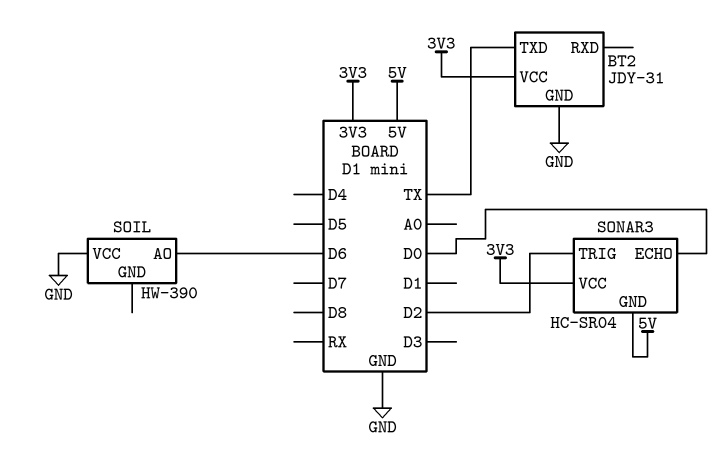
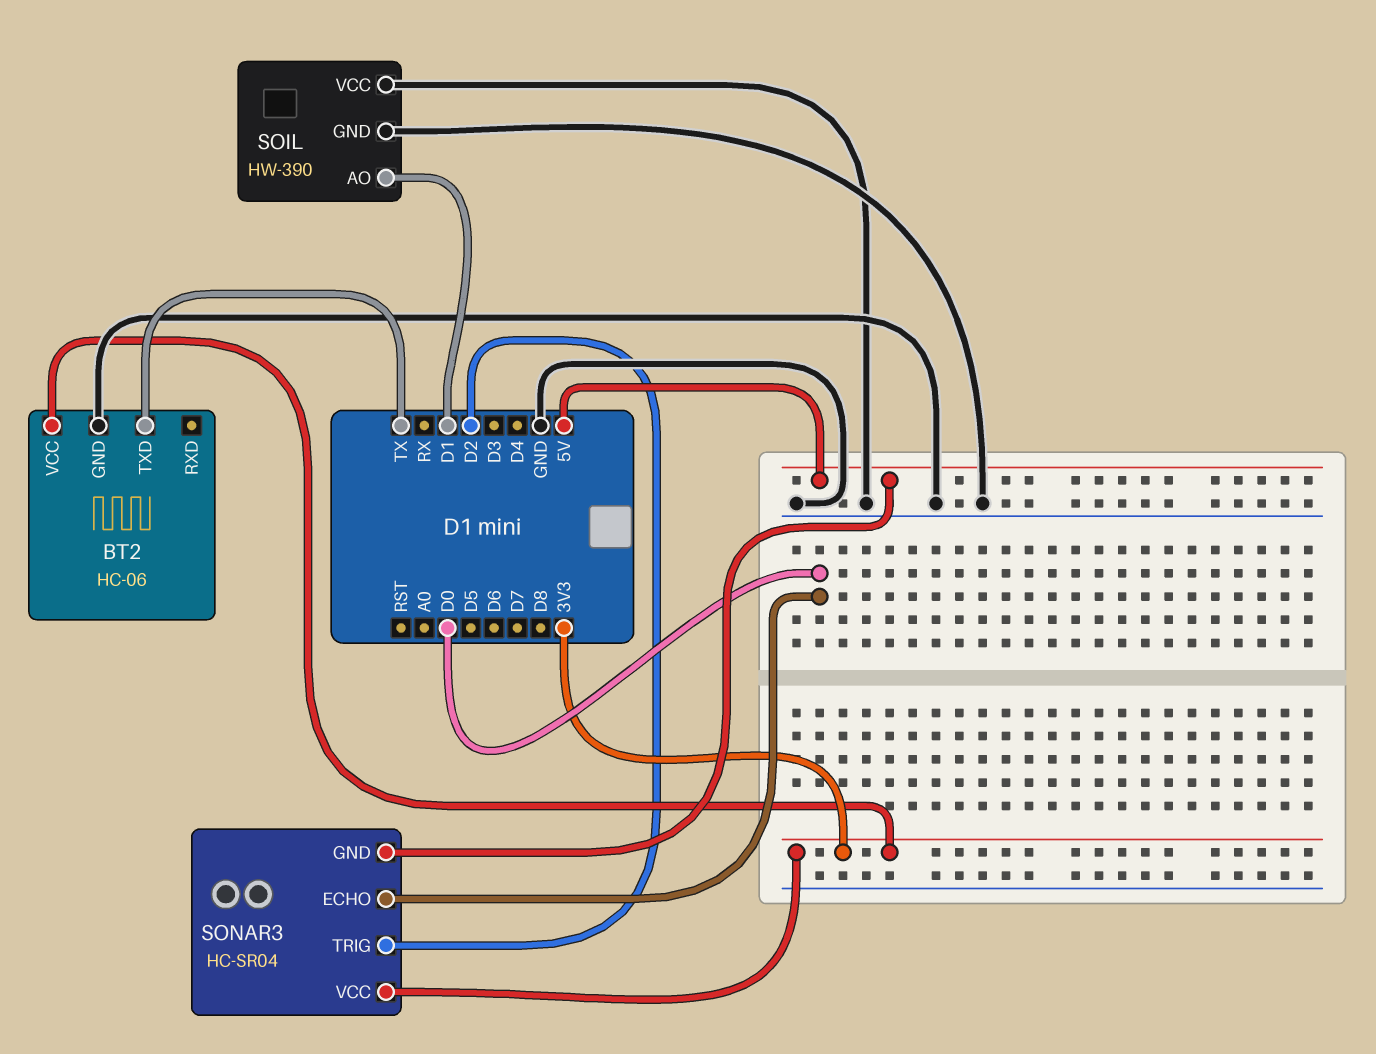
BT2: JDY-31 -> HC-06
SOIL pin AO: D6 -> D1
SOIL pin GND: none -> GND

